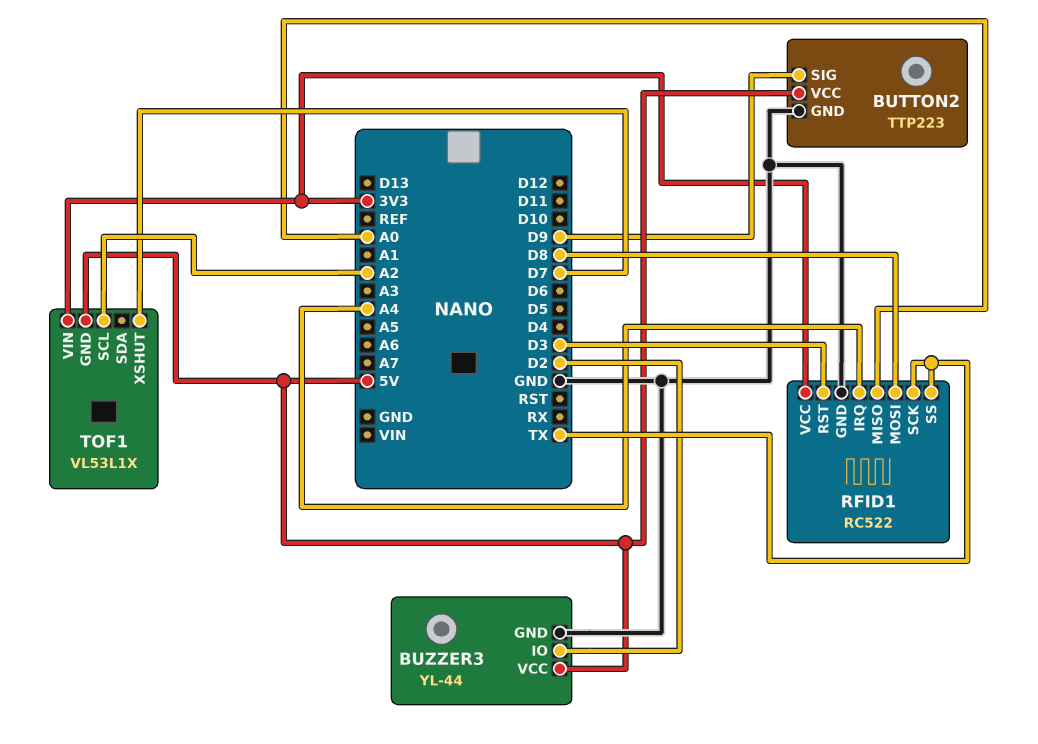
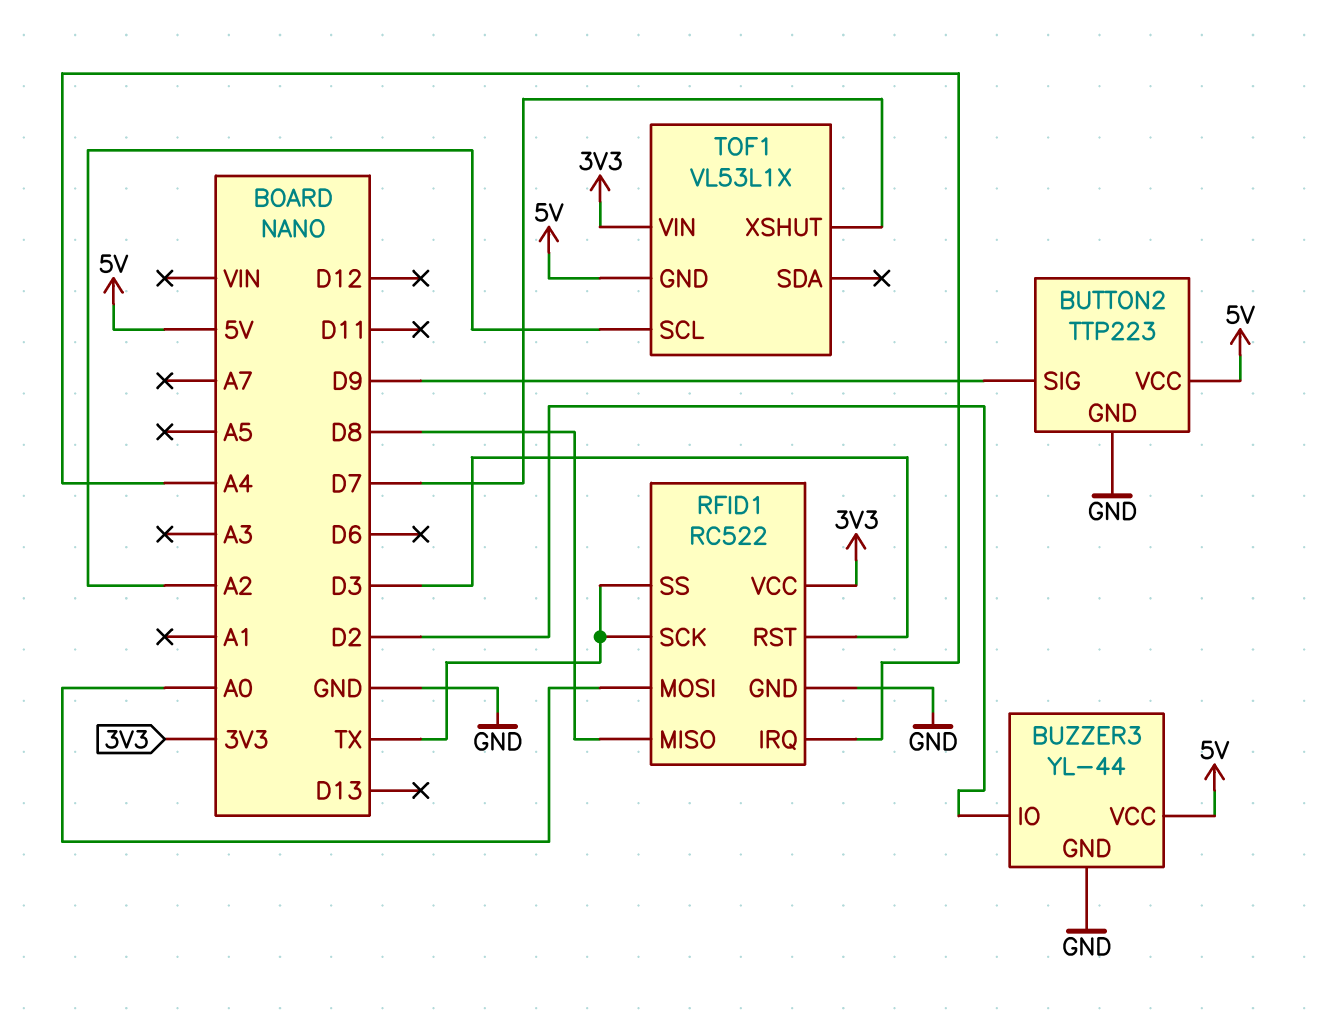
RFID1 pin MISO: A0 -> D8
RFID1 pin MOSI: D8 -> A0

